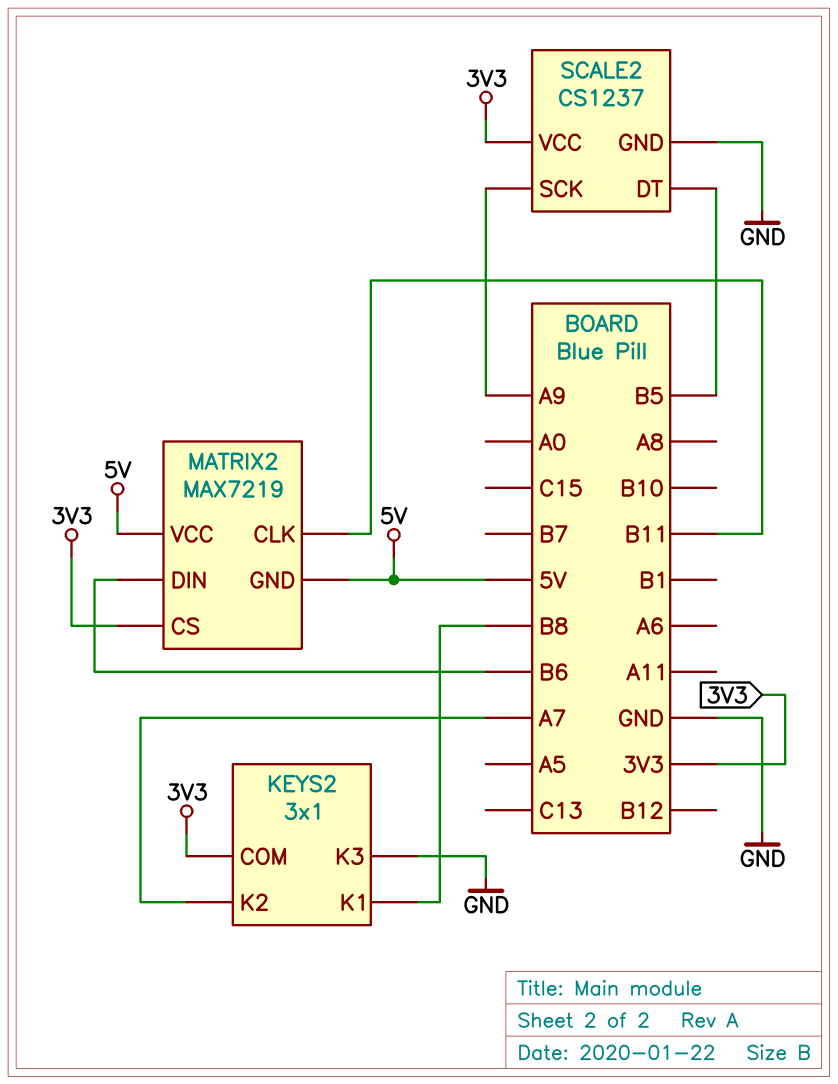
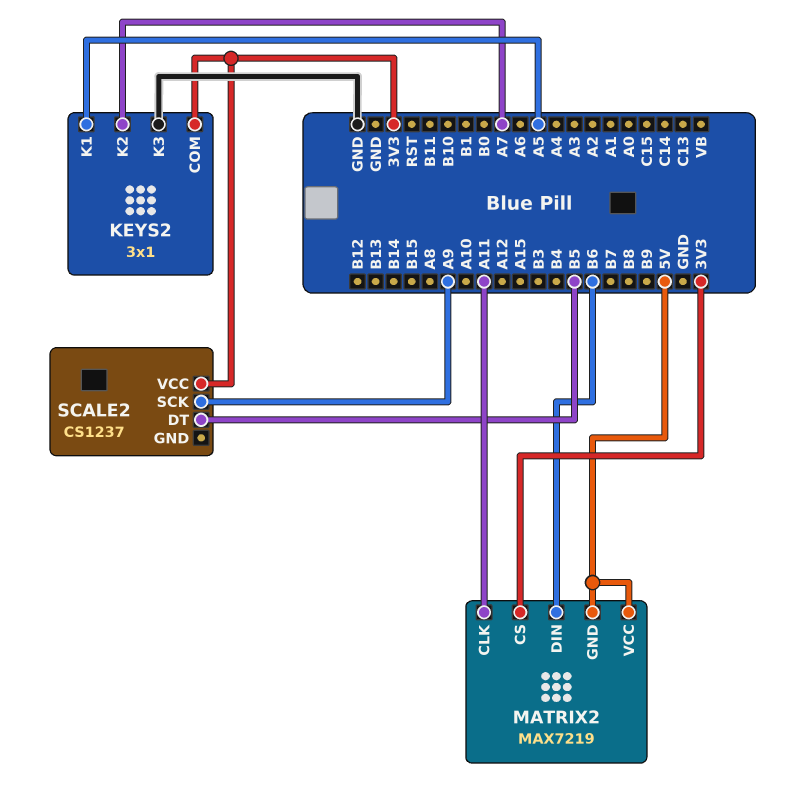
KEYS2 pin K1: B8 -> A5
MATRIX2 pin CLK: B11 -> A11
SCALE2 pin GND: GND -> none

